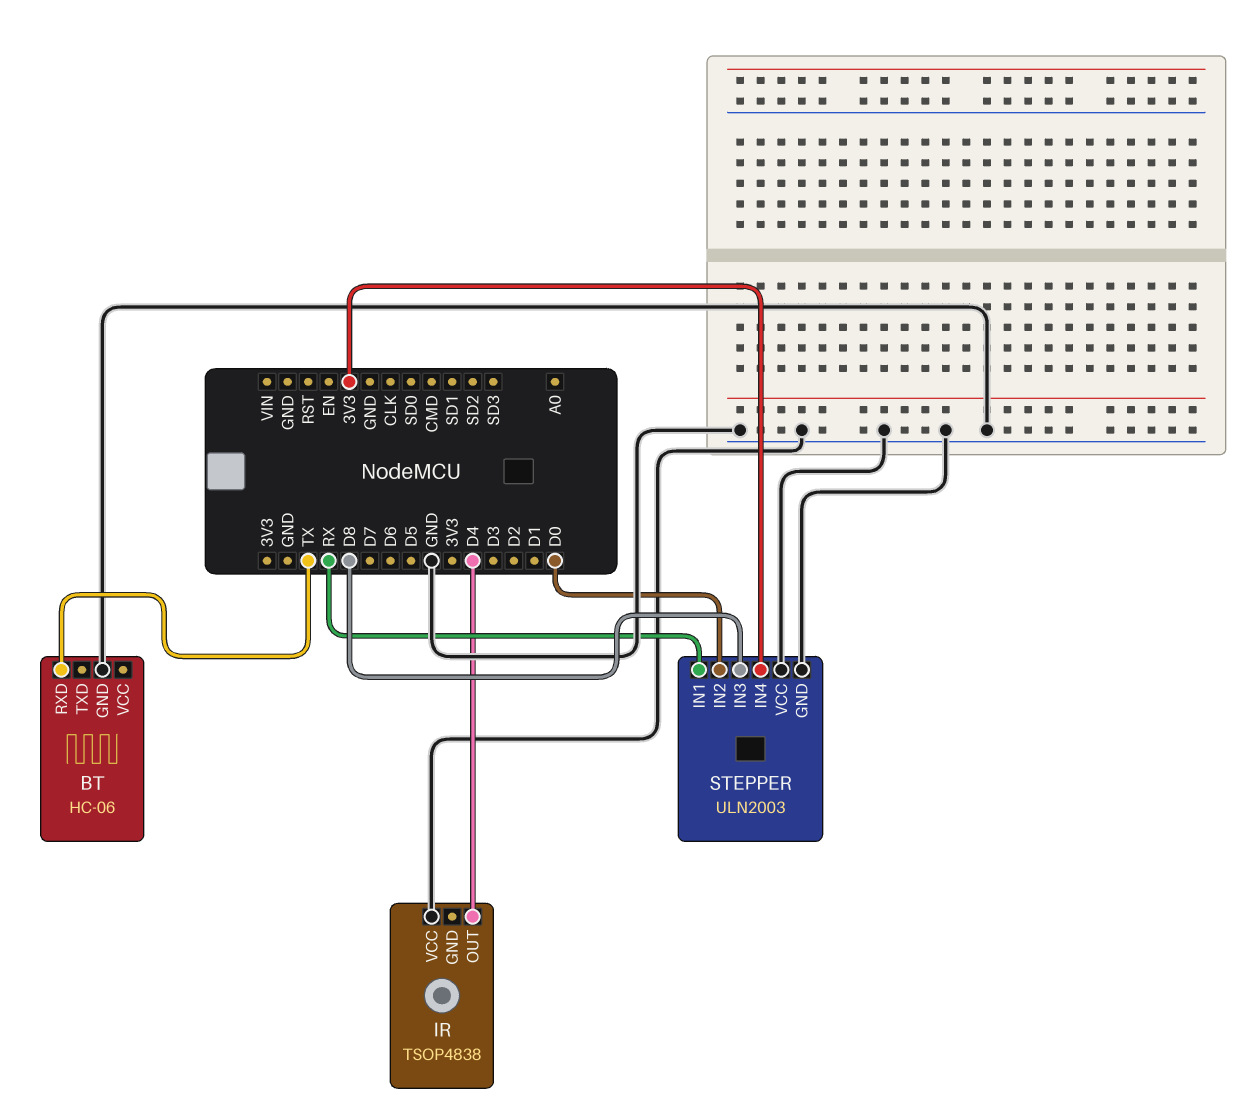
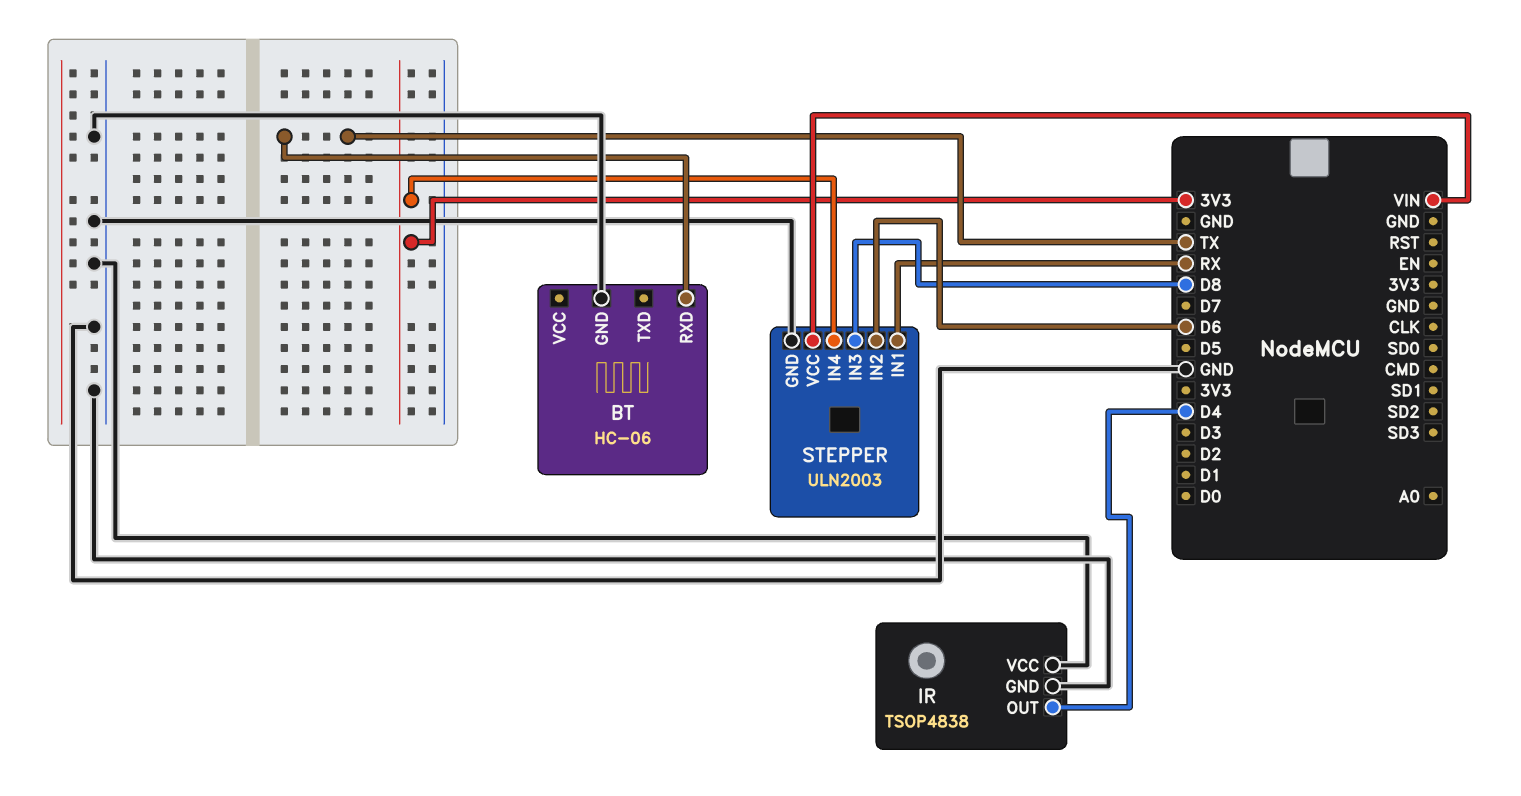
IR pin GND: none -> GND
STEPPER pin IN2: D0 -> D6
STEPPER pin VCC: GND -> VIN

